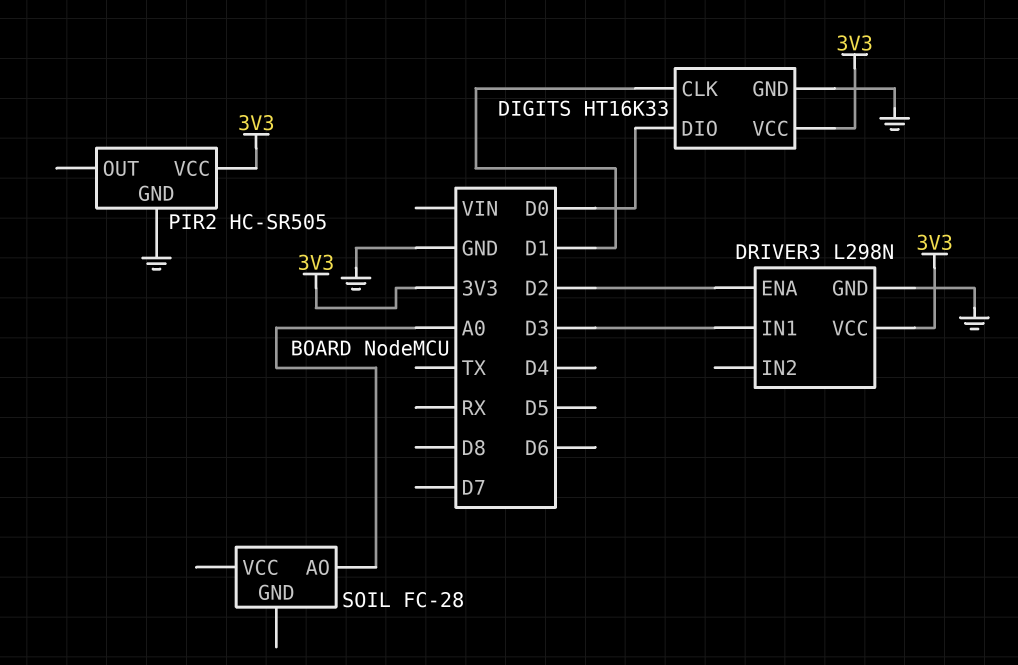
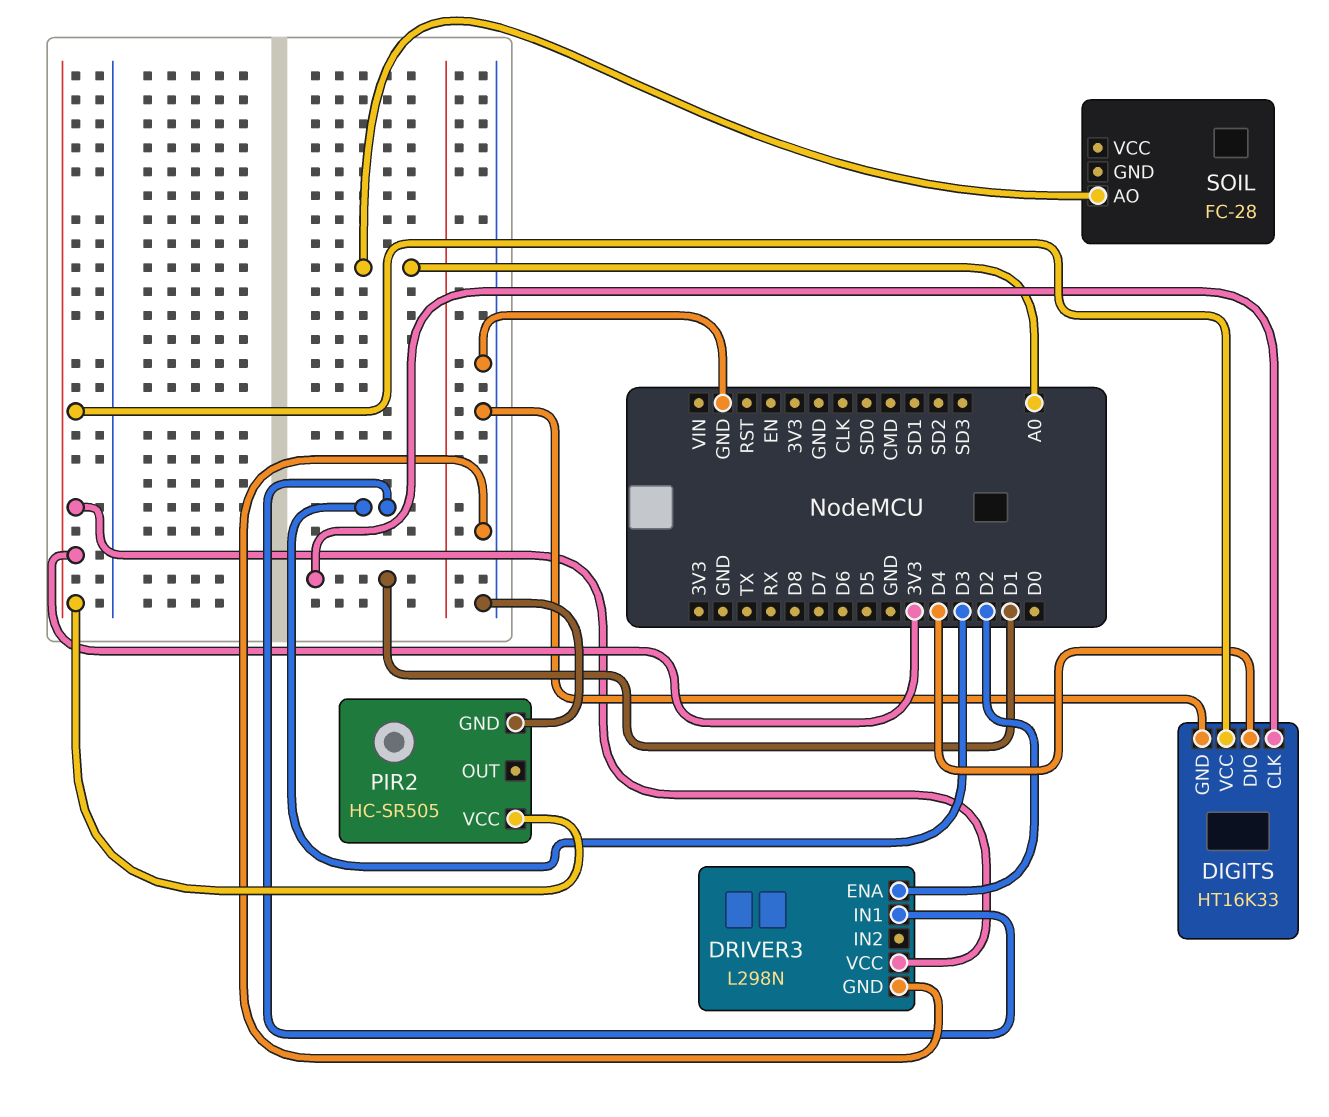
DIGITS pin DIO: D0 -> D4

